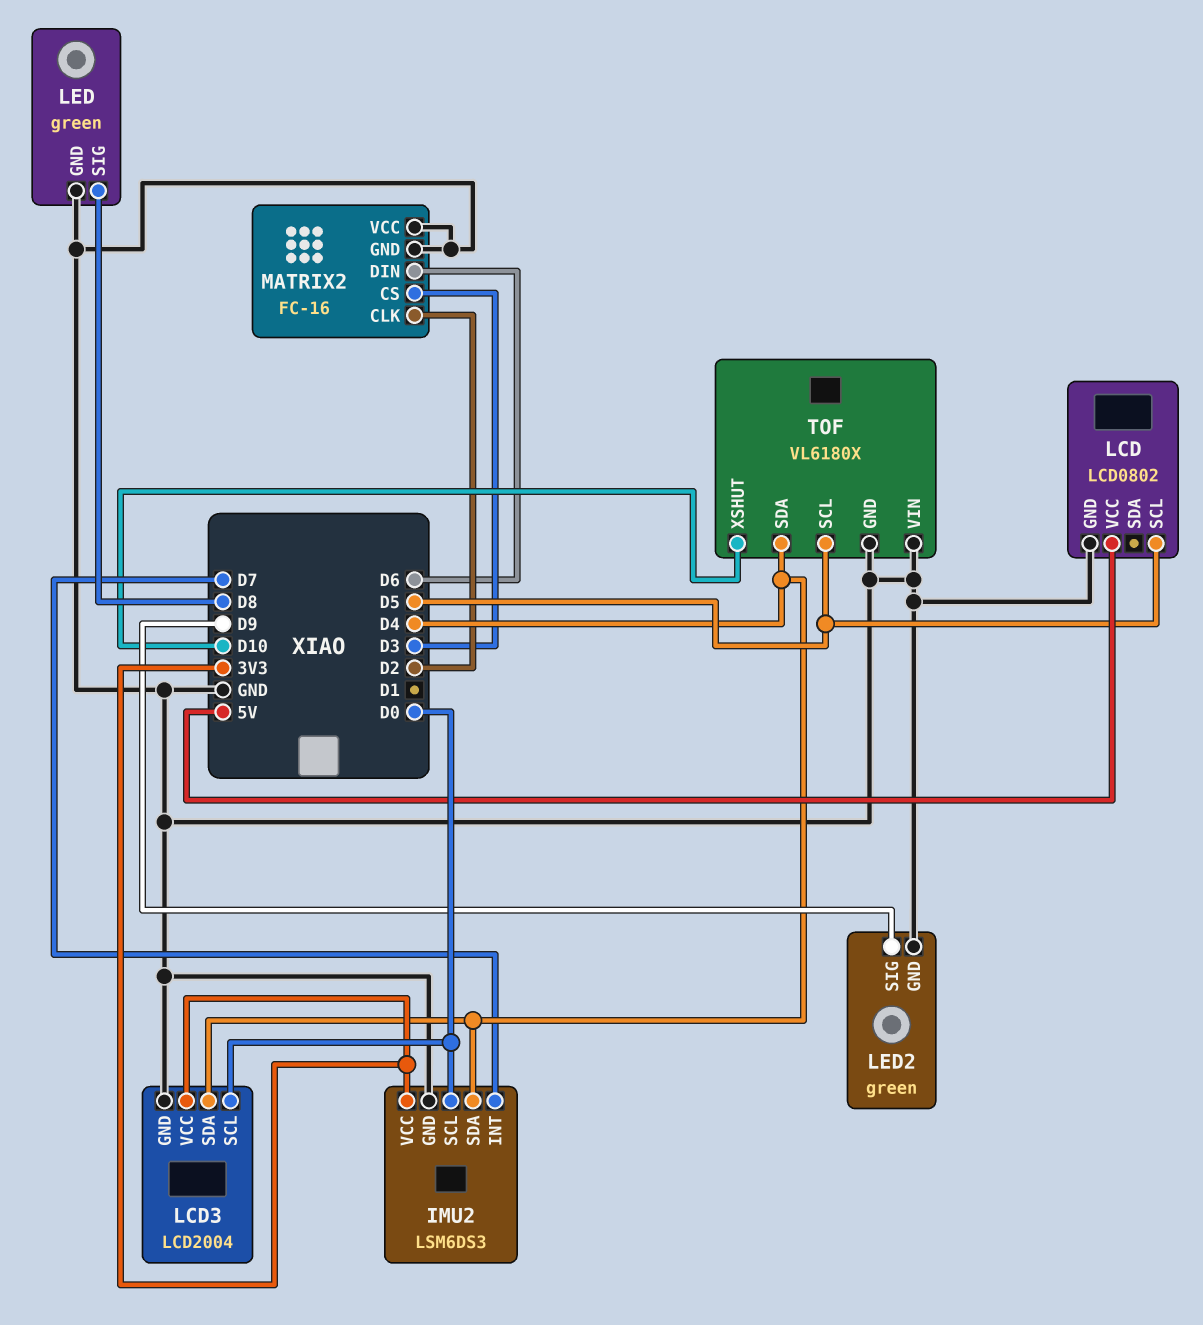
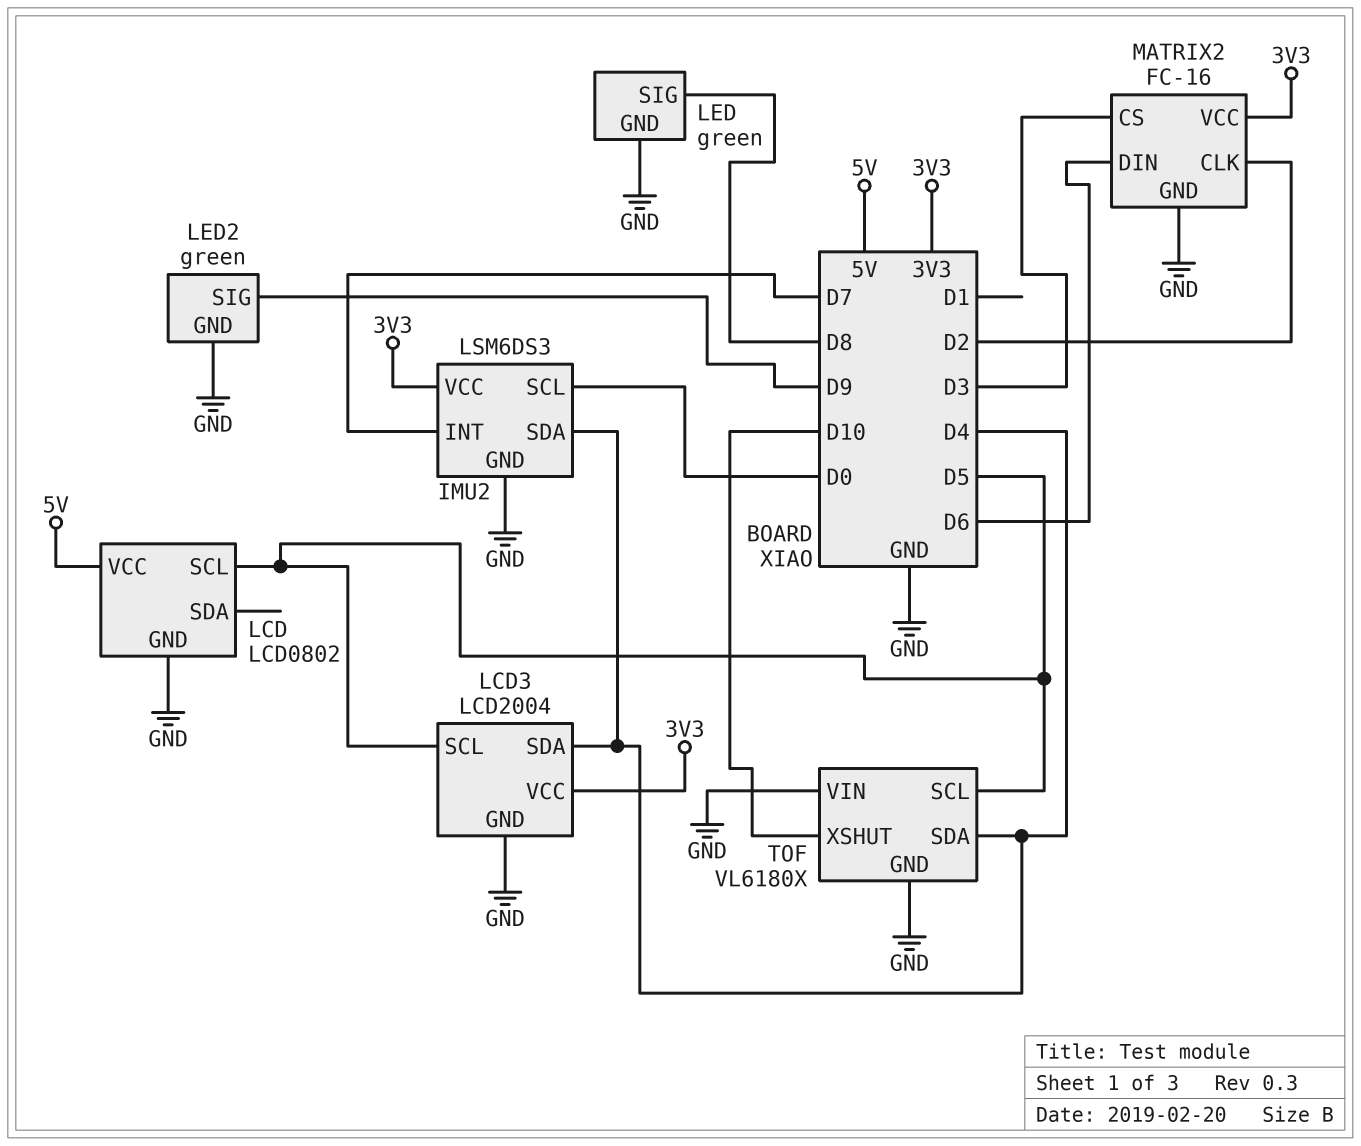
LCD3 pin SCL: D0 -> D5
MATRIX2 pin VCC: GND -> 3V3

